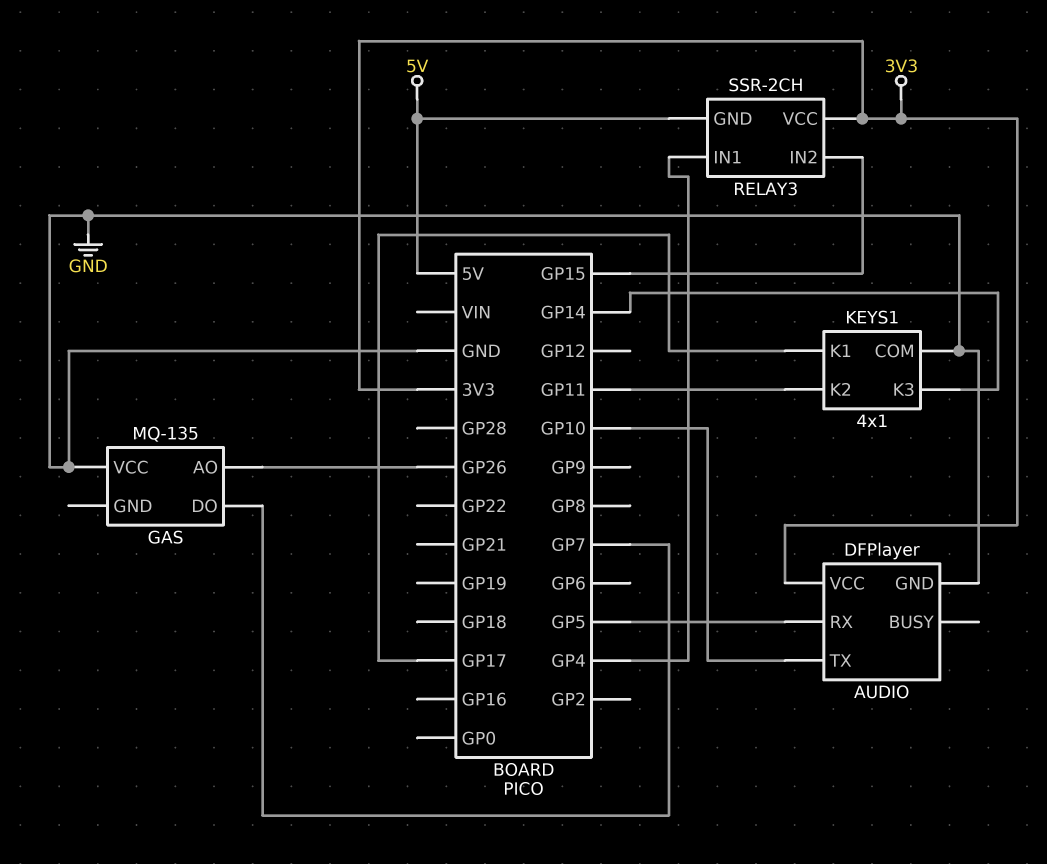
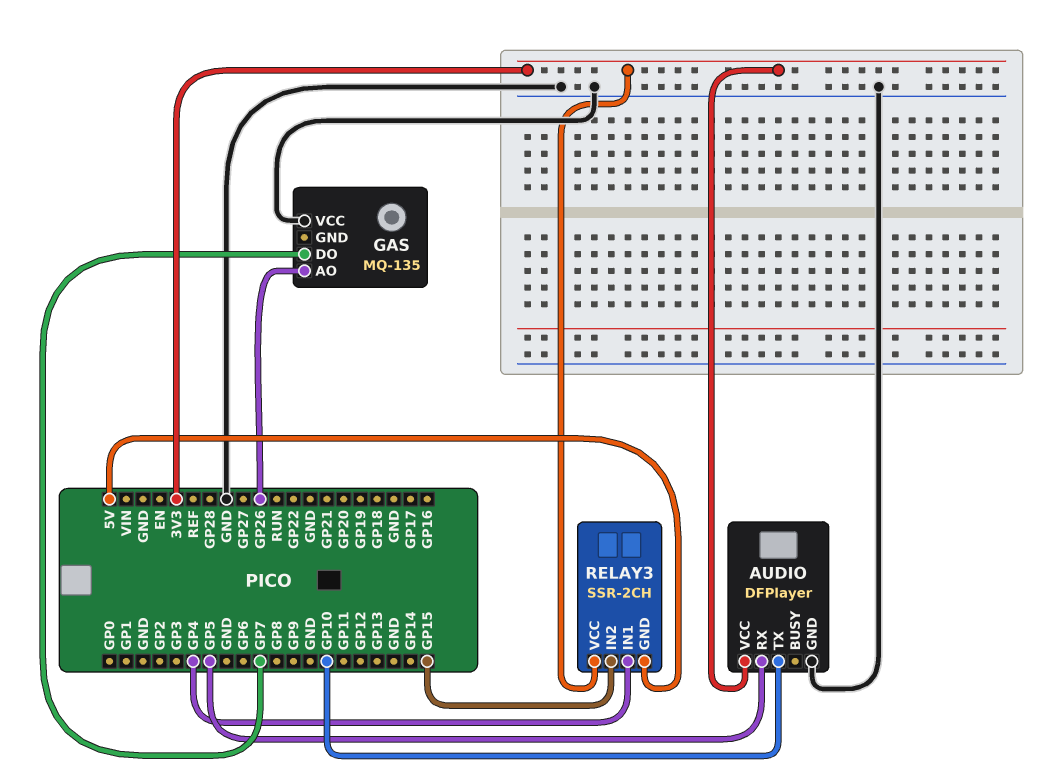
KEYS1: 4x1 -> none
KEYS1 pin COM: GND -> none
KEYS1 pin K1: GP17 -> none
KEYS1 pin K2: GP11 -> none
KEYS1 pin K3: GP14 -> none

